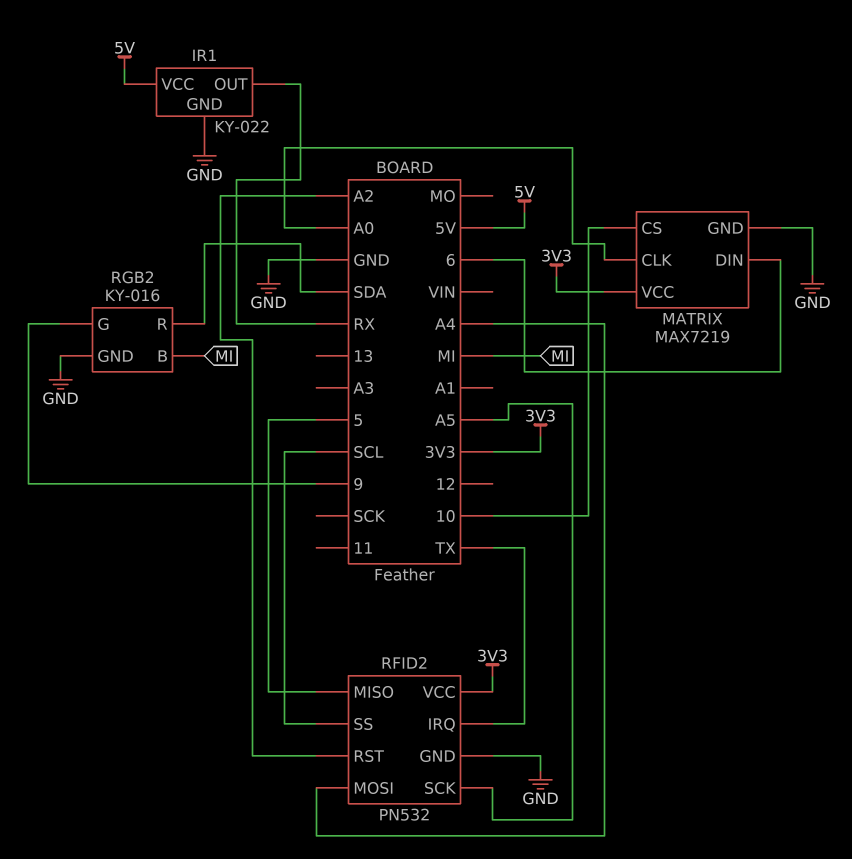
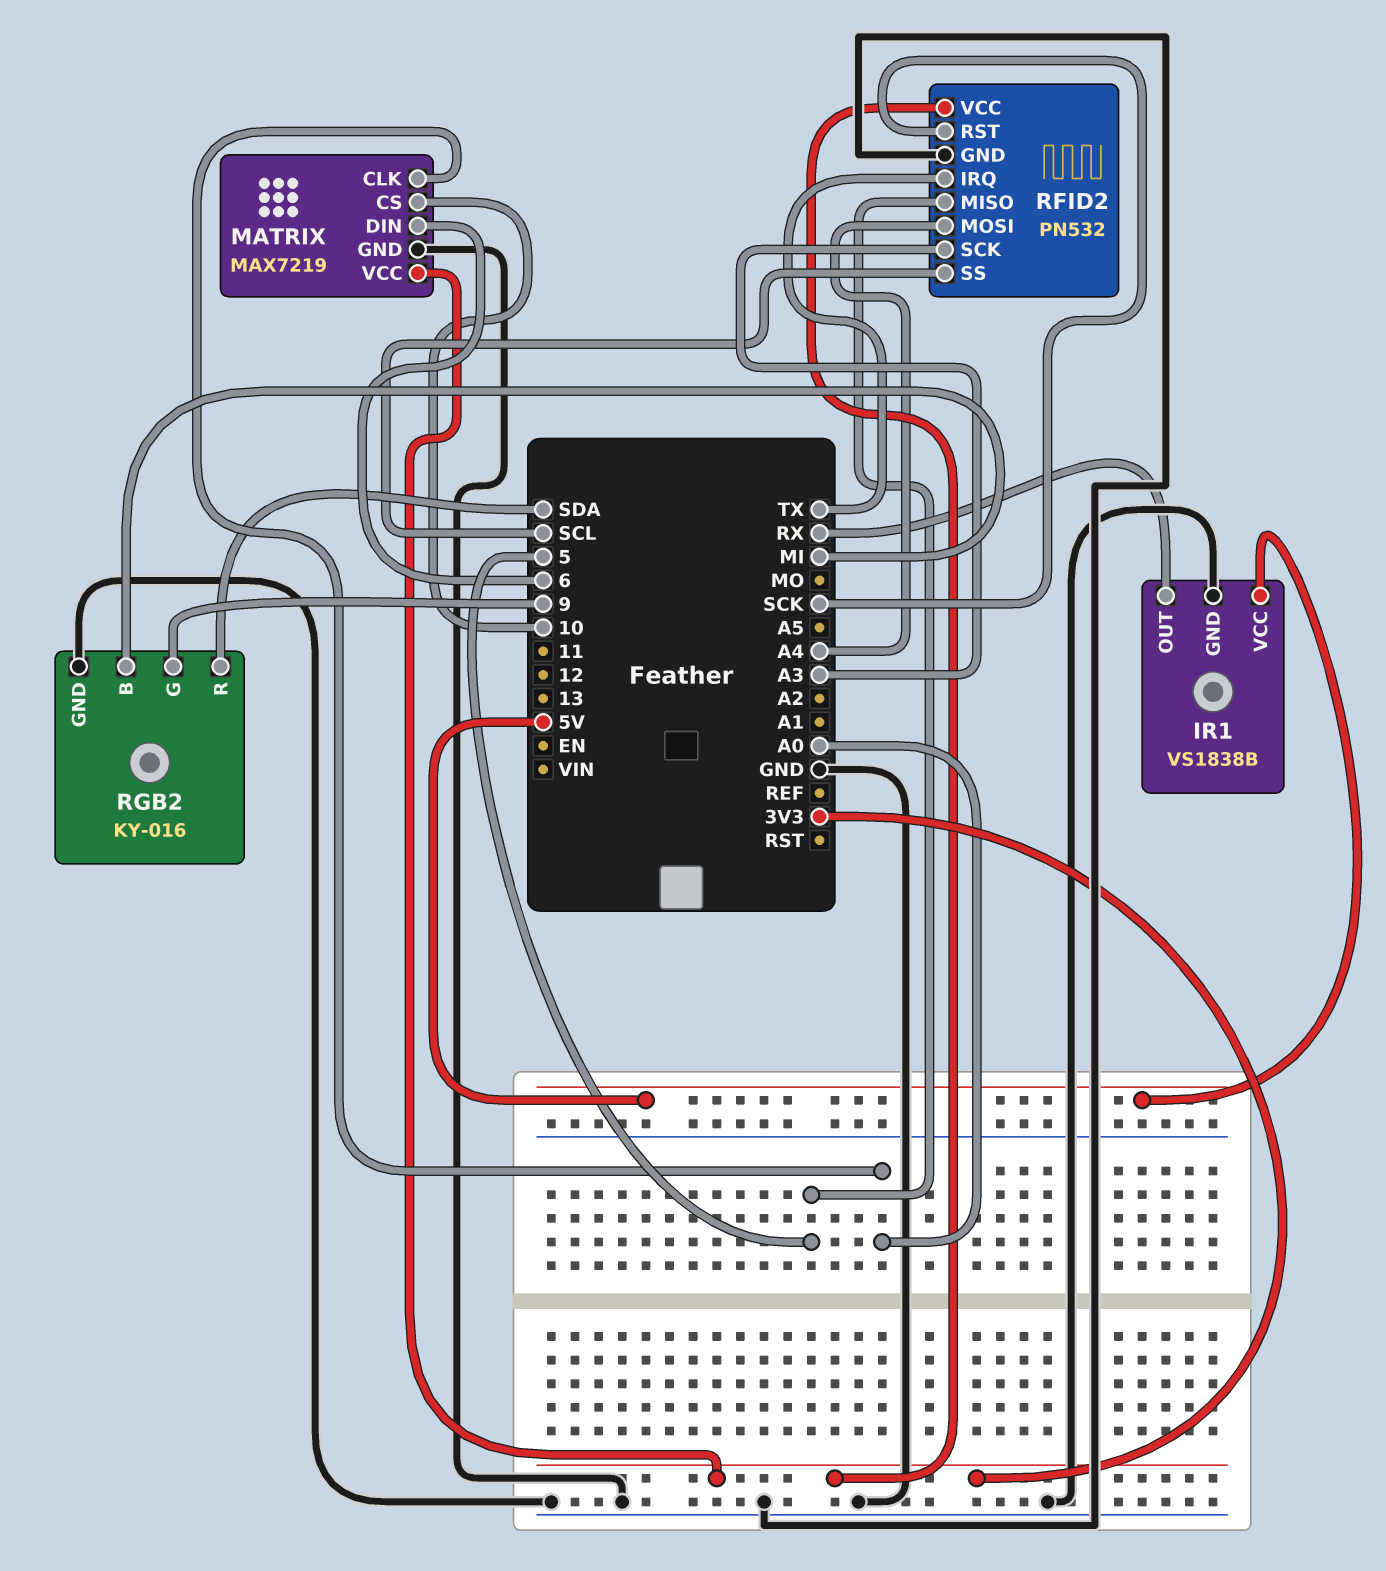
IR1: KY-022 -> VS1838B
RFID2 pin RST: A2 -> SCK
RFID2 pin SCK: A5 -> A3

